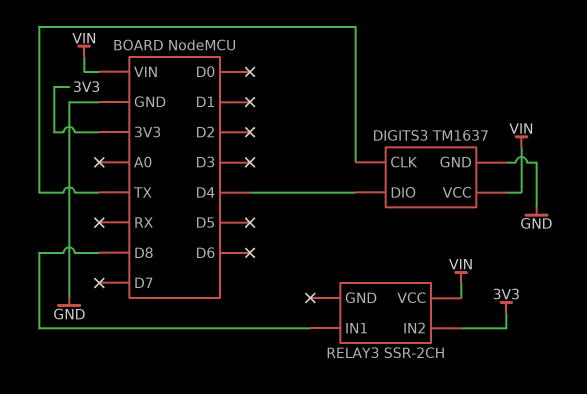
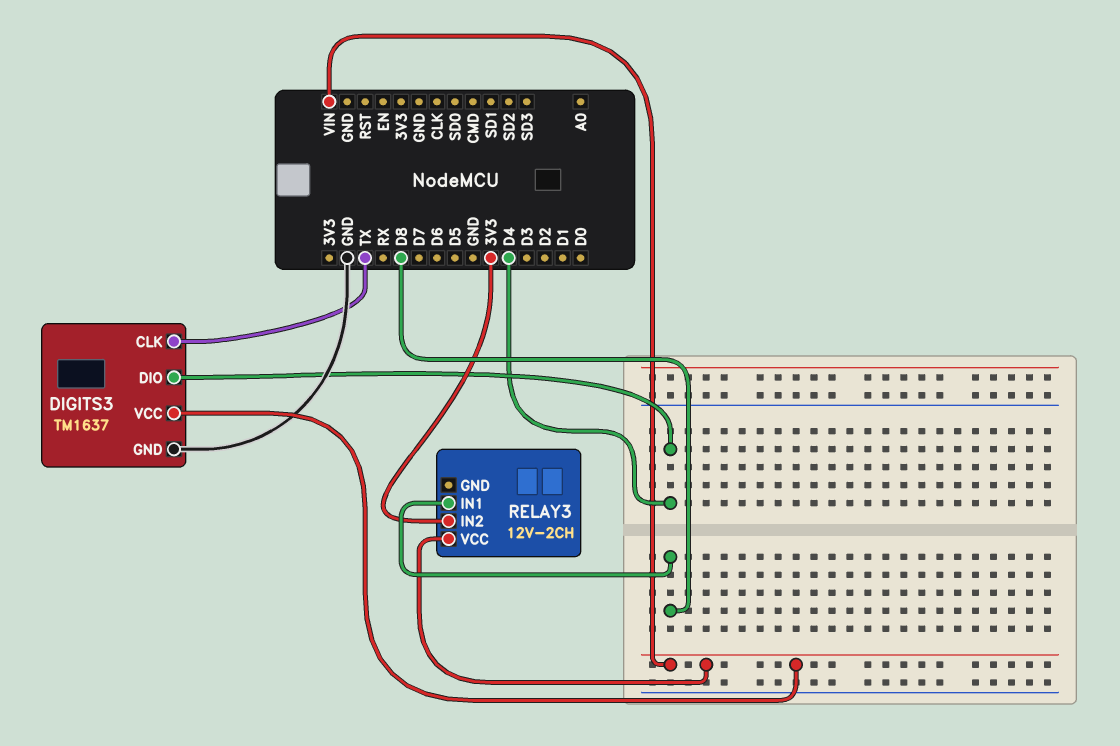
RELAY3: SSR-2CH -> 12V-2CH

